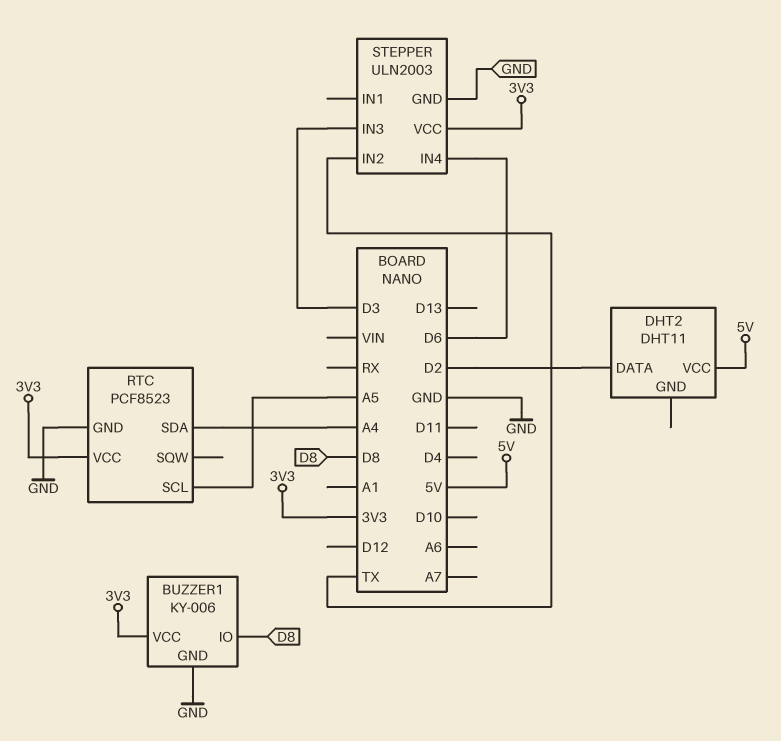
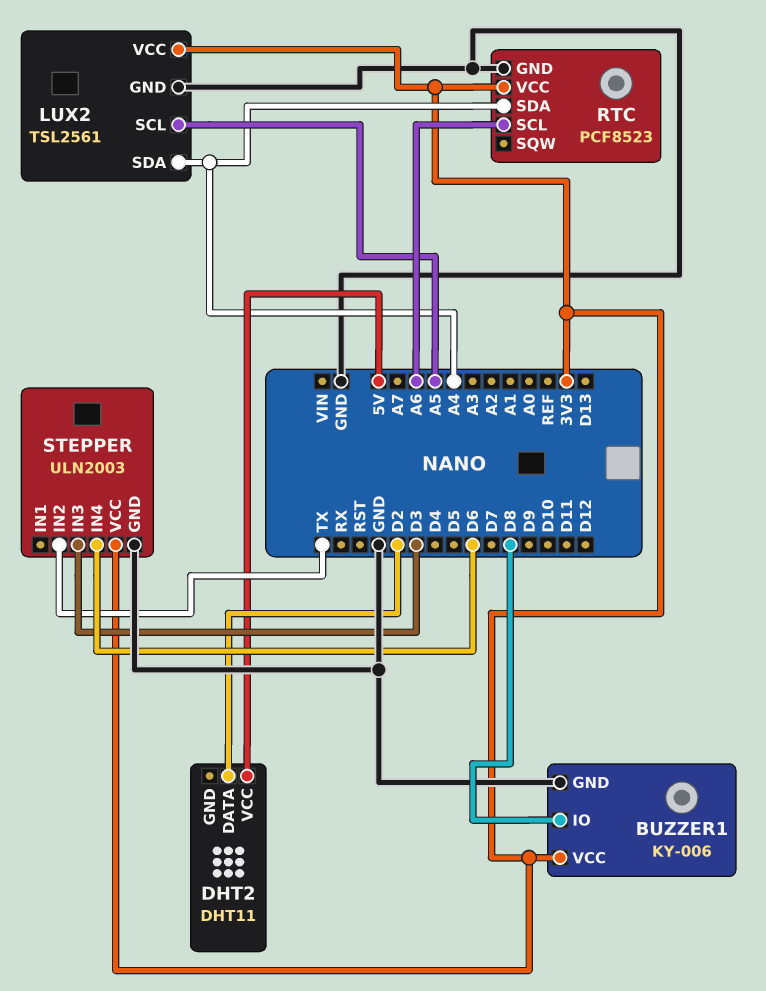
LUX2: none -> TSL2561
LUX2 pin GND: none -> GND
LUX2 pin SCL: none -> A5
LUX2 pin SDA: none -> A4
LUX2 pin VCC: none -> 3V3
RTC pin SCL: A5 -> A6

